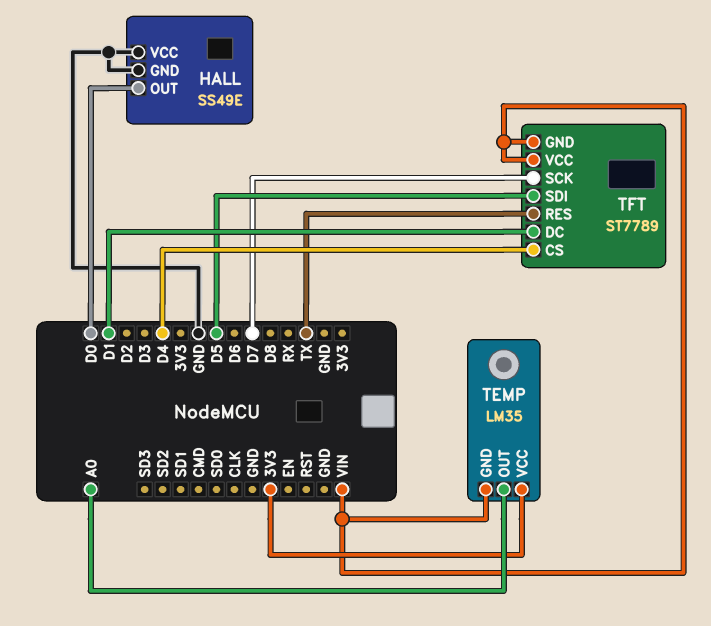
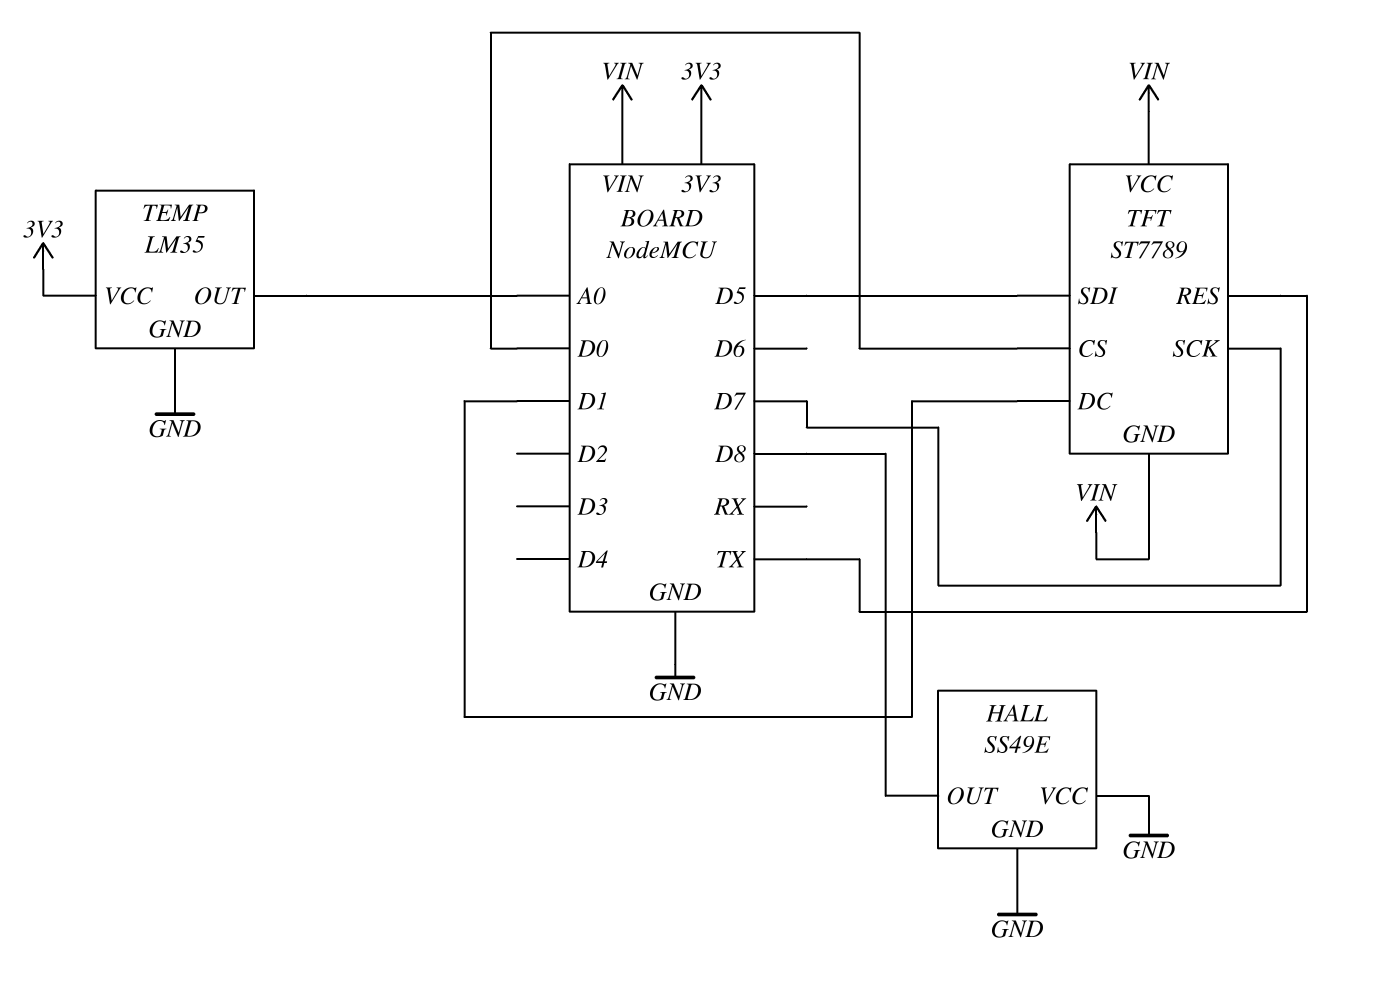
HALL pin OUT: D0 -> D8
TEMP pin GND: VIN -> GND
TFT pin CS: D4 -> D0

